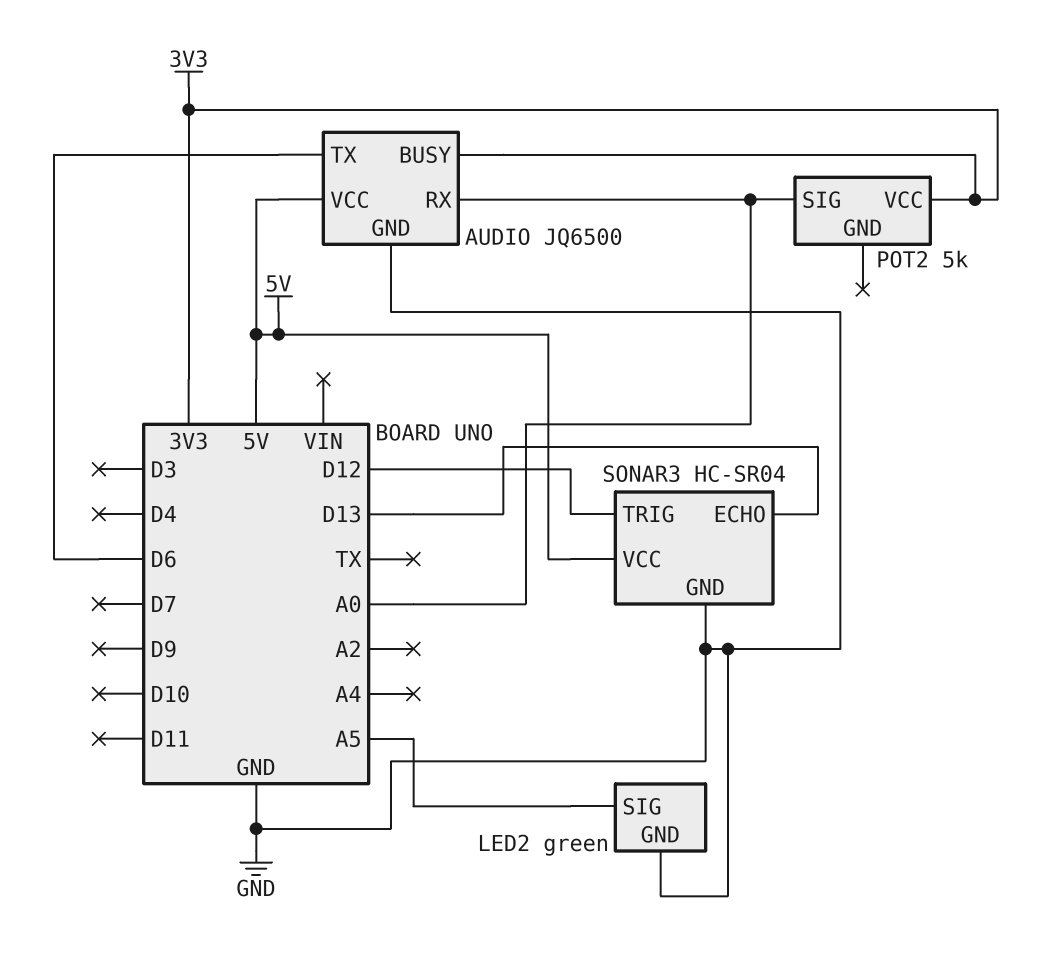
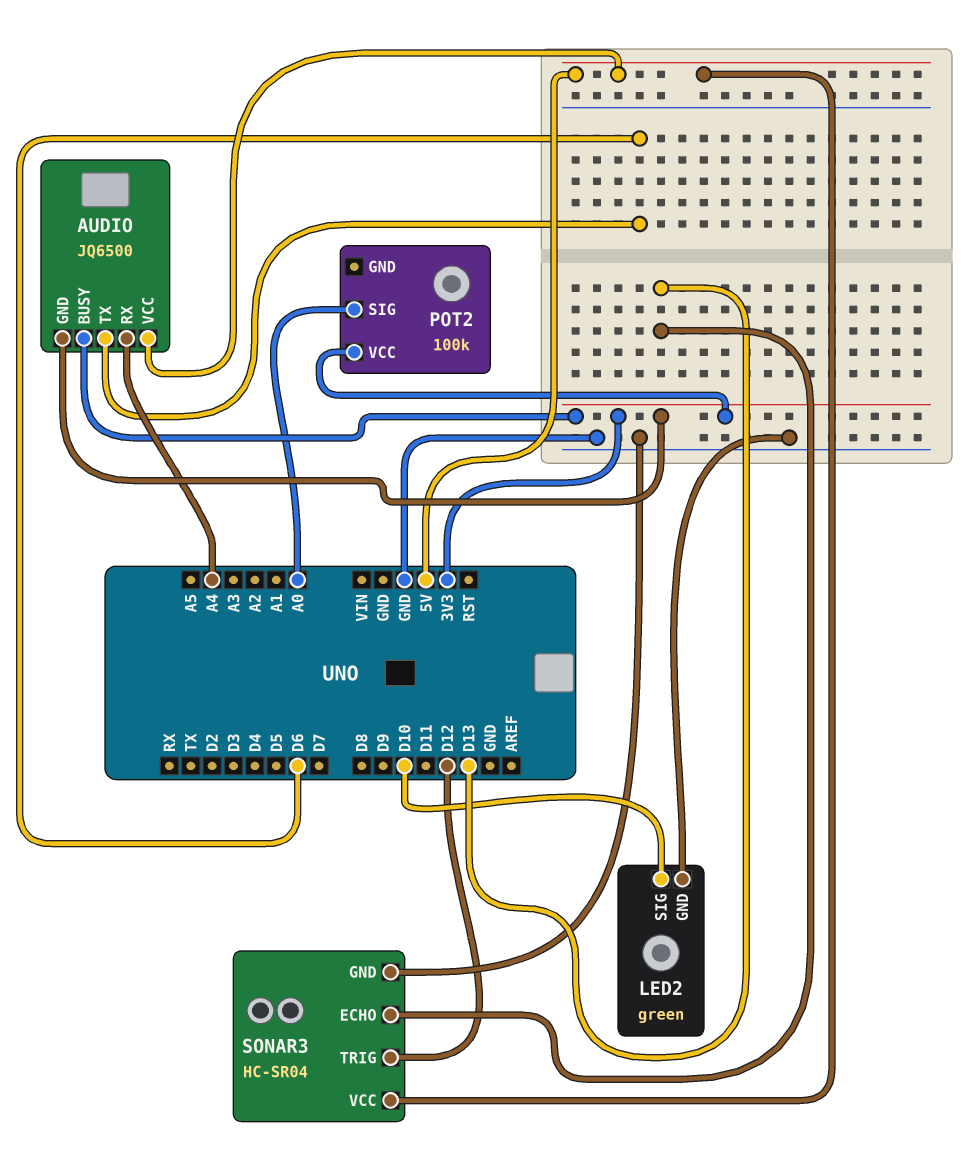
AUDIO pin GND: GND -> 3V3
AUDIO pin RX: A0 -> A4
LED2 pin SIG: A5 -> D10
POT2: 5k -> 100k

